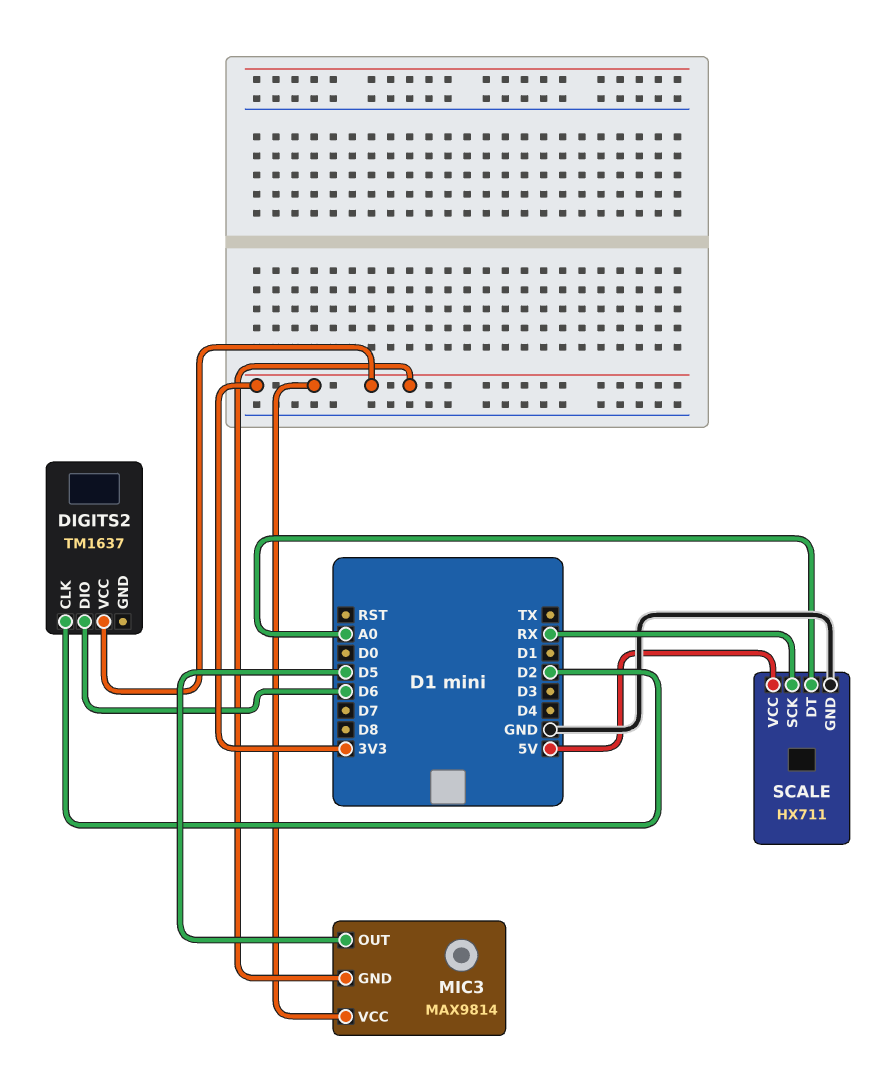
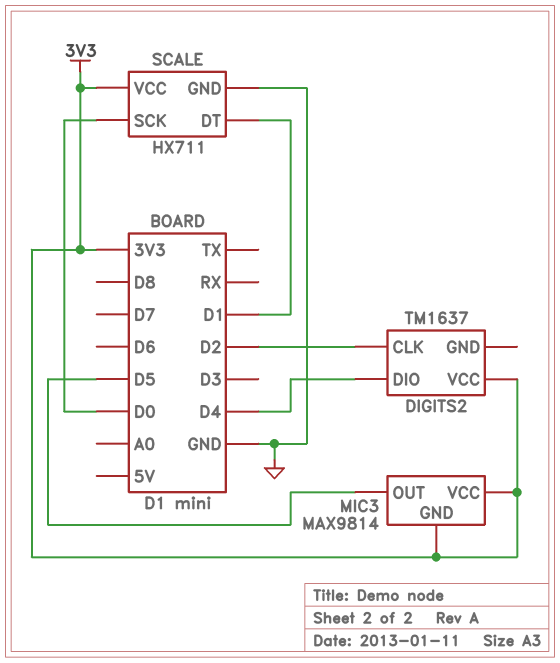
DIGITS2 pin DIO: D6 -> D4
SCALE pin DT: A0 -> D1
SCALE pin SCK: RX -> D0
SCALE pin VCC: 5V -> 3V3

